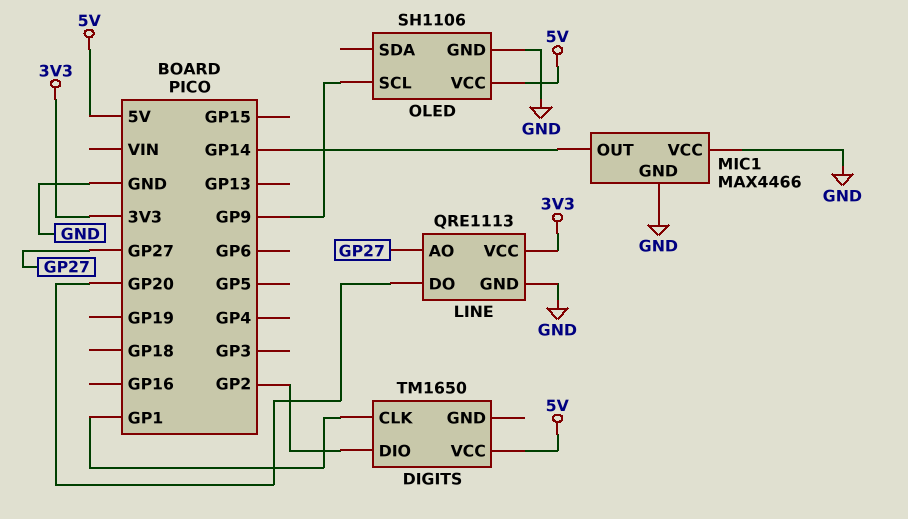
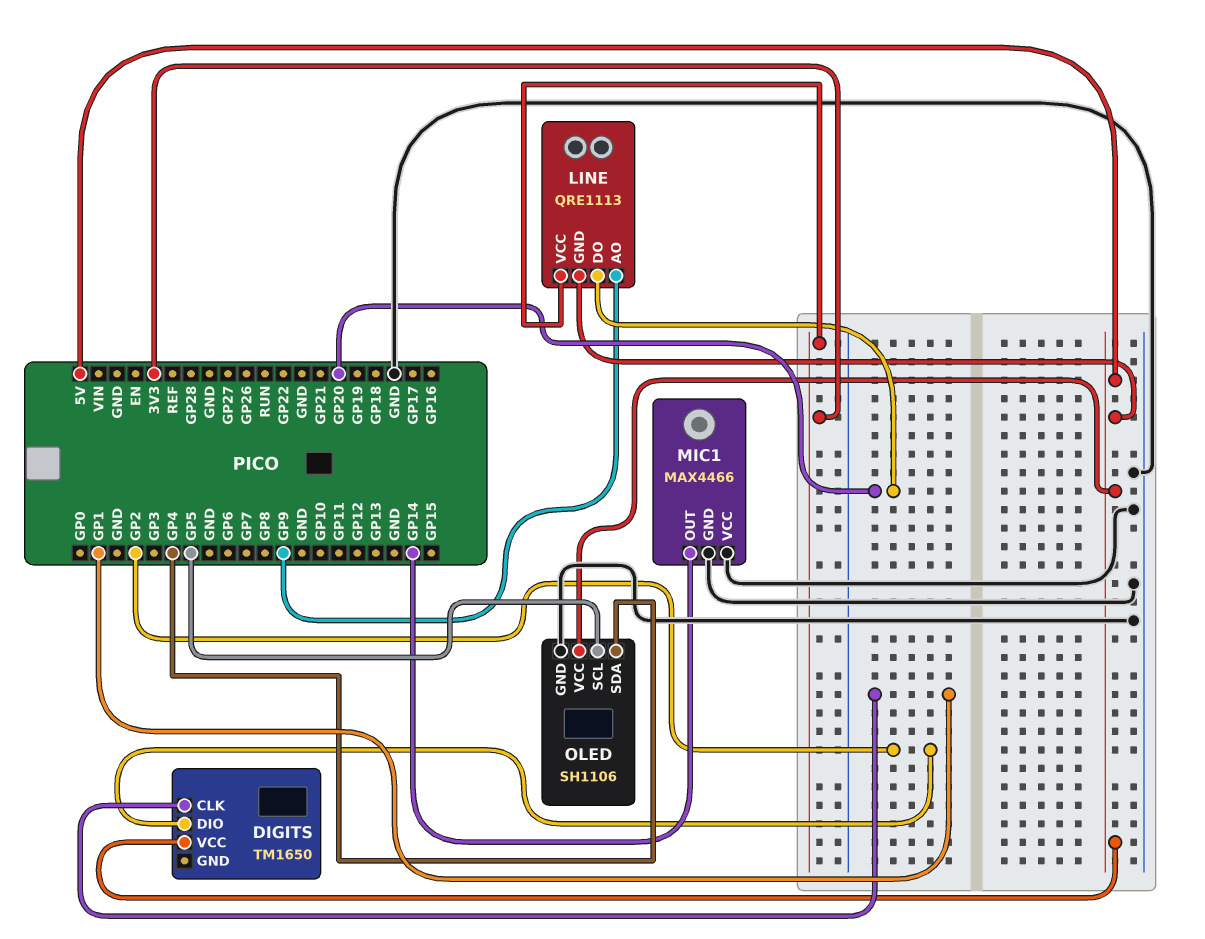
LINE pin AO: GP27 -> GP9
LINE pin GND: GND -> 5V
OLED pin SCL: GP9 -> GP5
OLED pin SDA: none -> GP4

